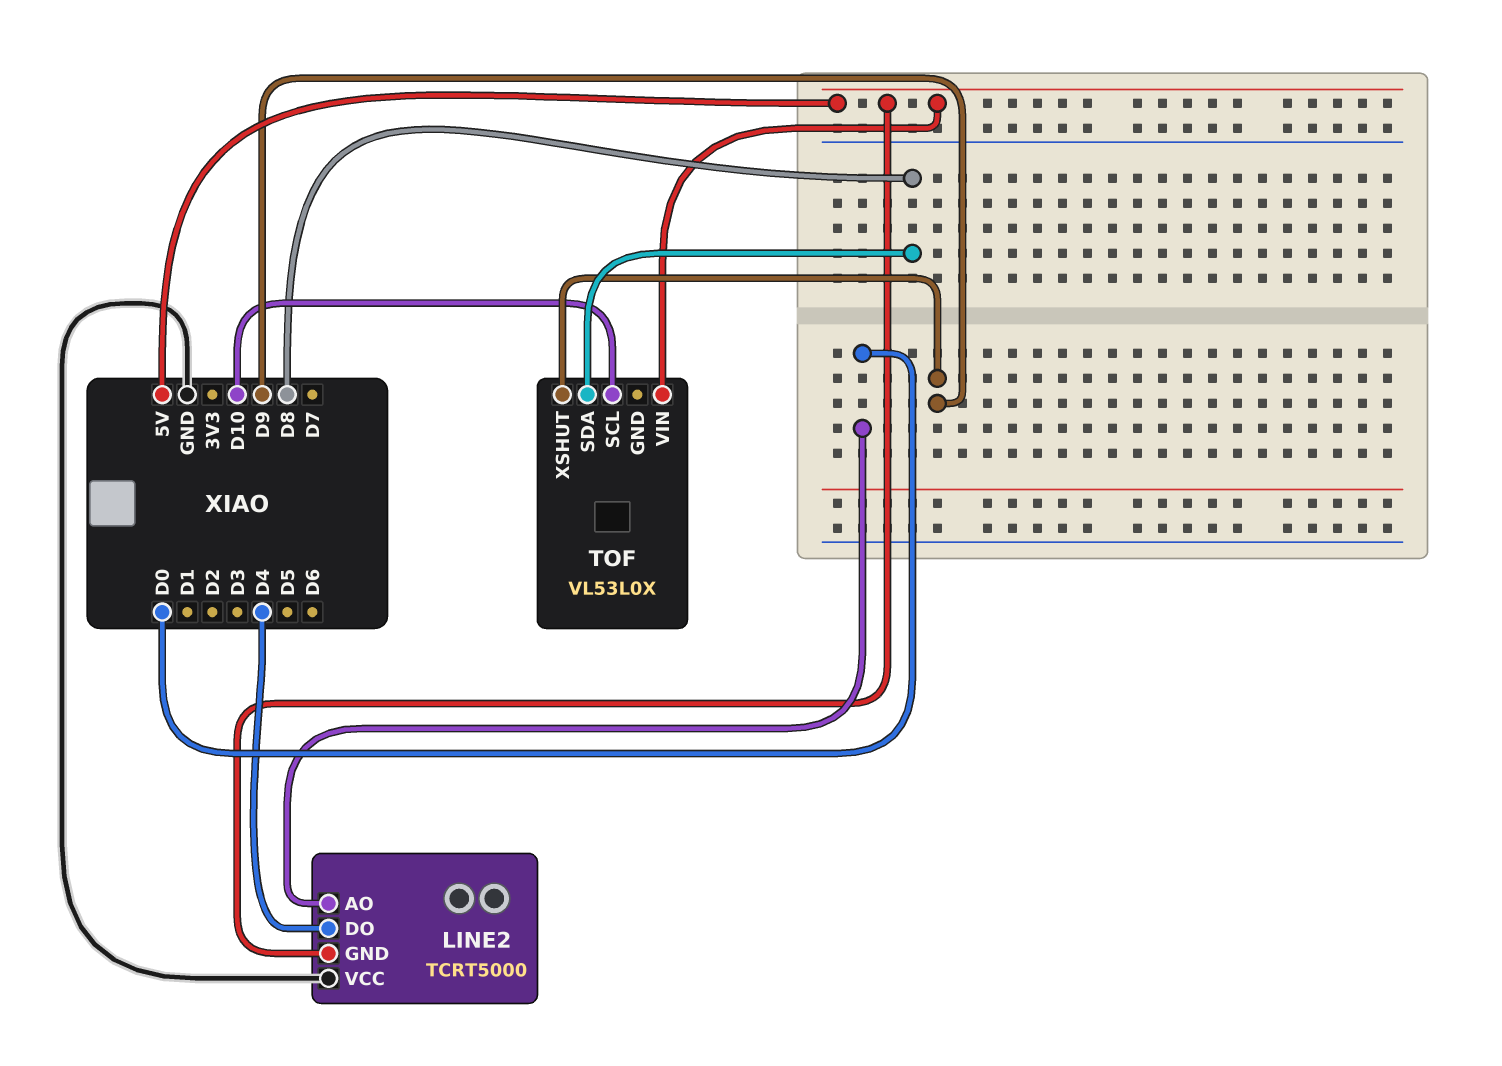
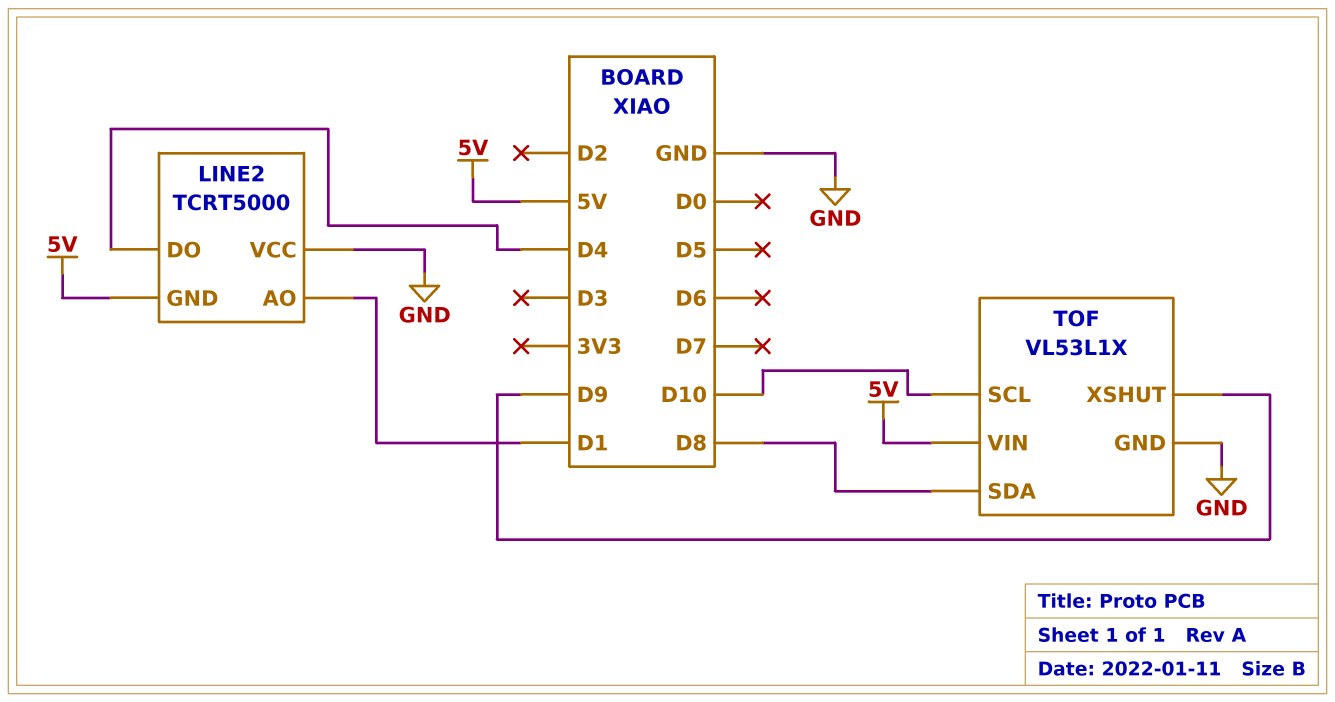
LINE2 pin AO: D0 -> D1
TOF: VL53L0X -> VL53L1X
TOF pin GND: none -> GND

